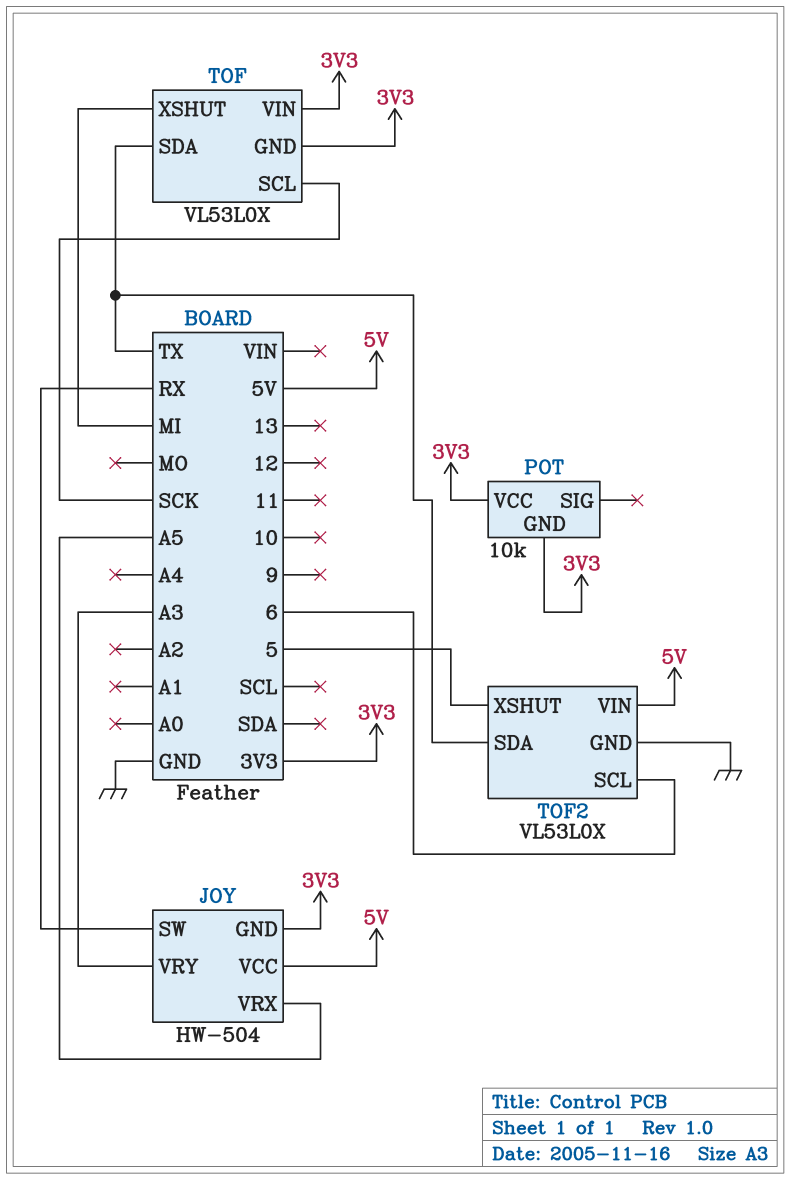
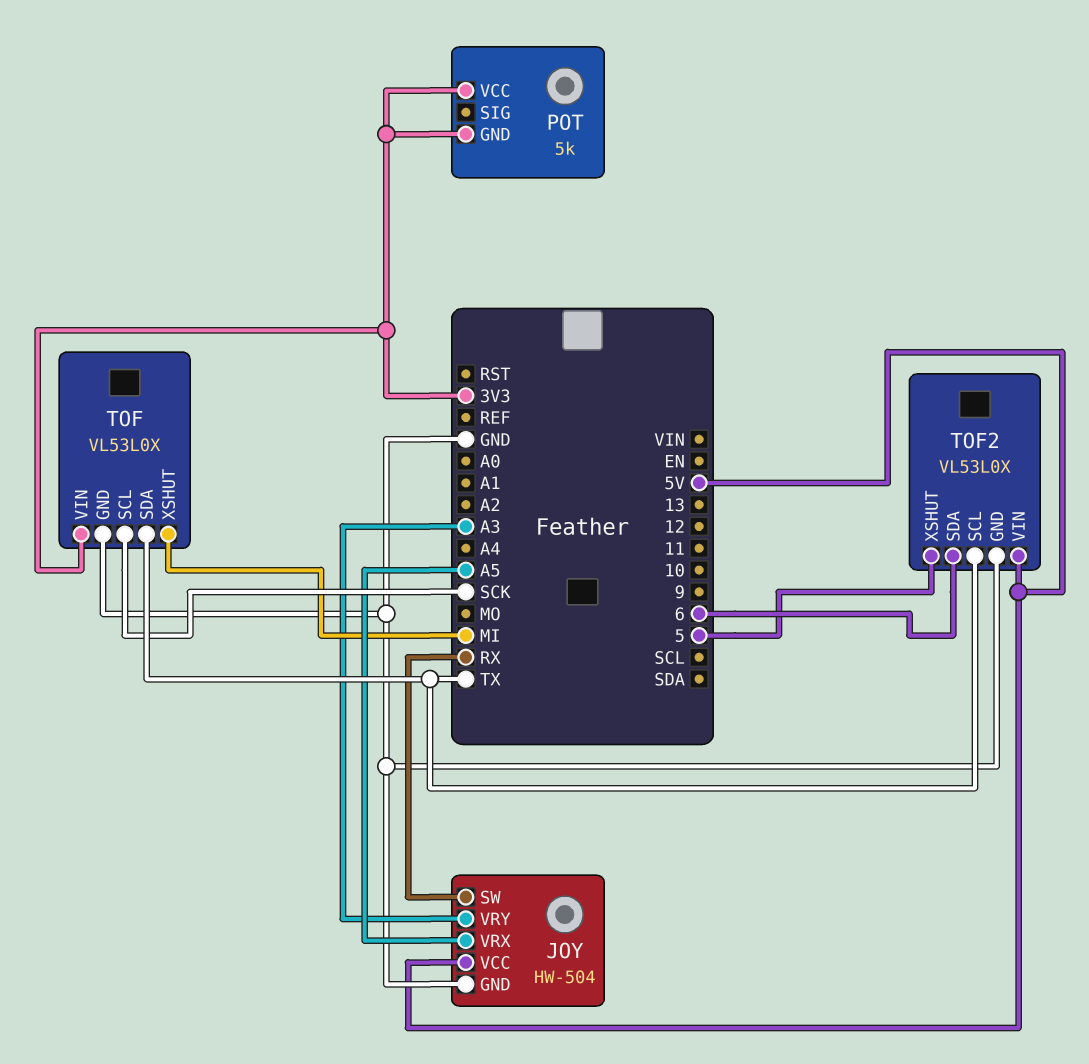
JOY pin GND: 3V3 -> GND
POT: 10k -> 5k
TOF pin GND: 3V3 -> GND
TOF2 pin SCL: 6 -> TX
TOF2 pin SDA: TX -> 6

